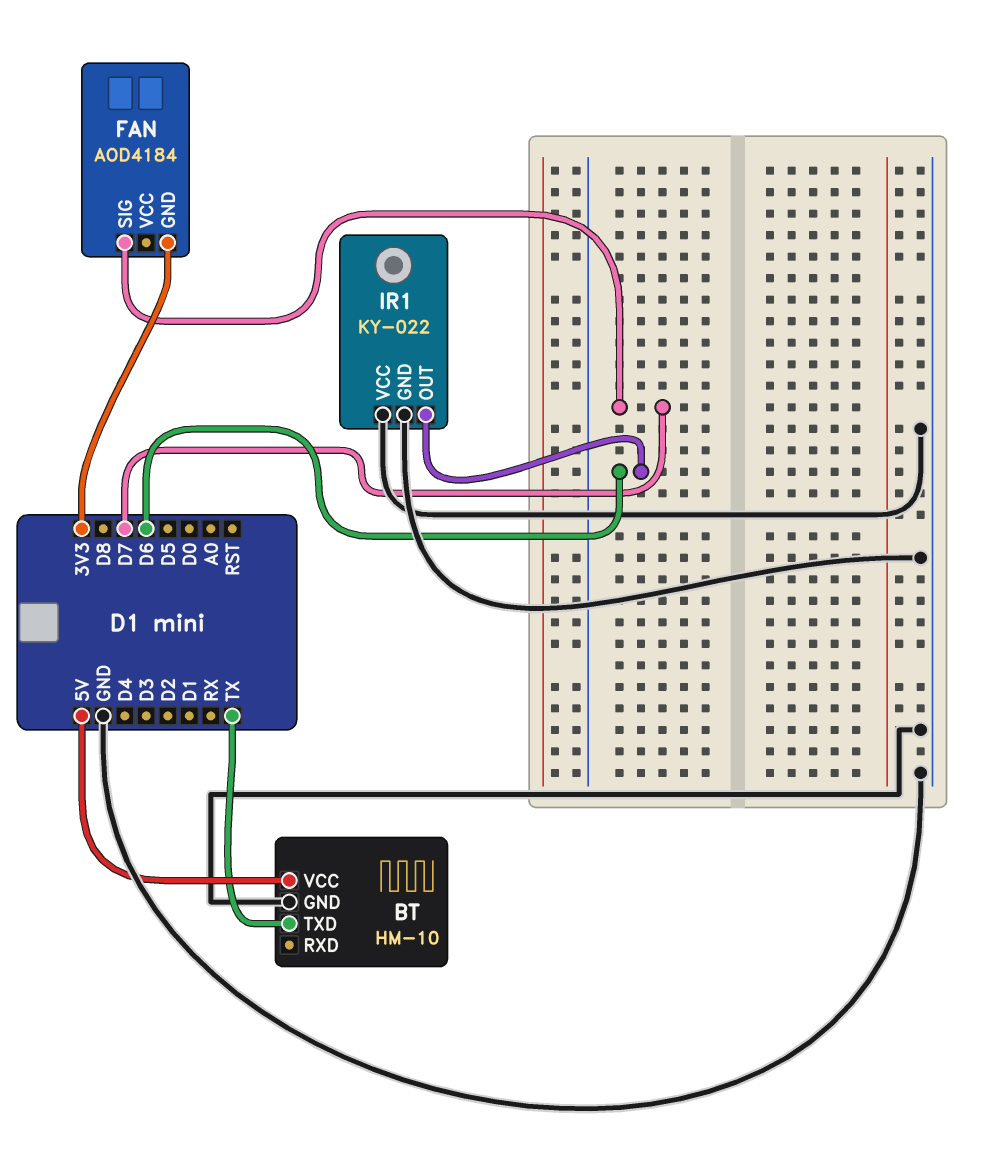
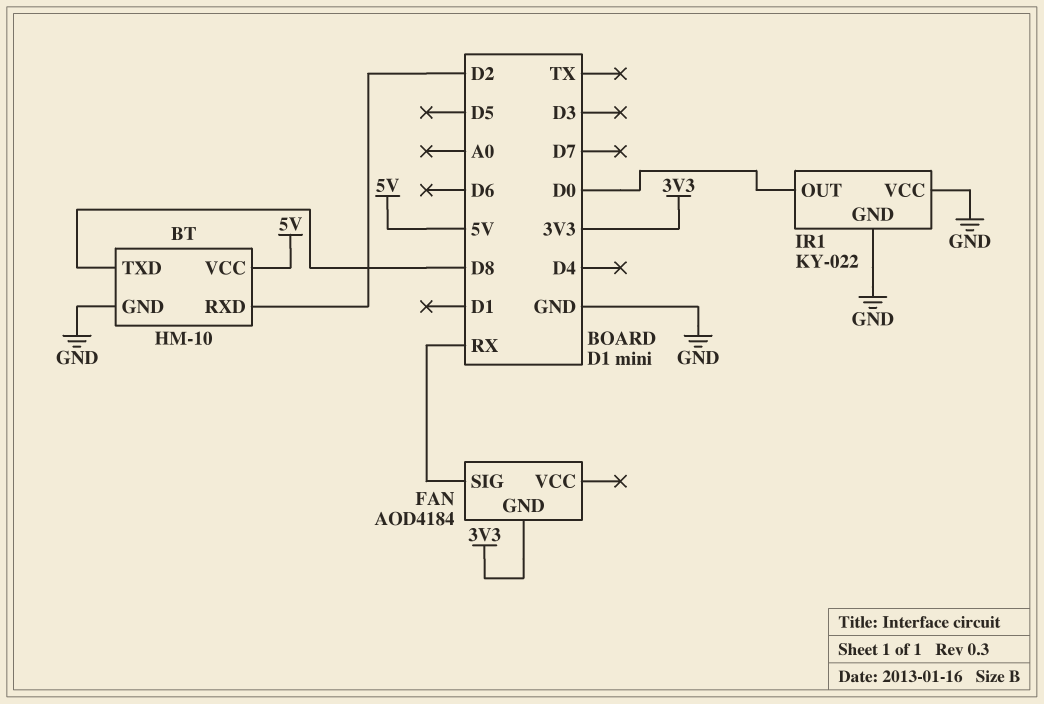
BT pin RXD: none -> D2
BT pin TXD: TX -> D8
FAN pin SIG: D7 -> RX
IR1 pin OUT: D6 -> D0

